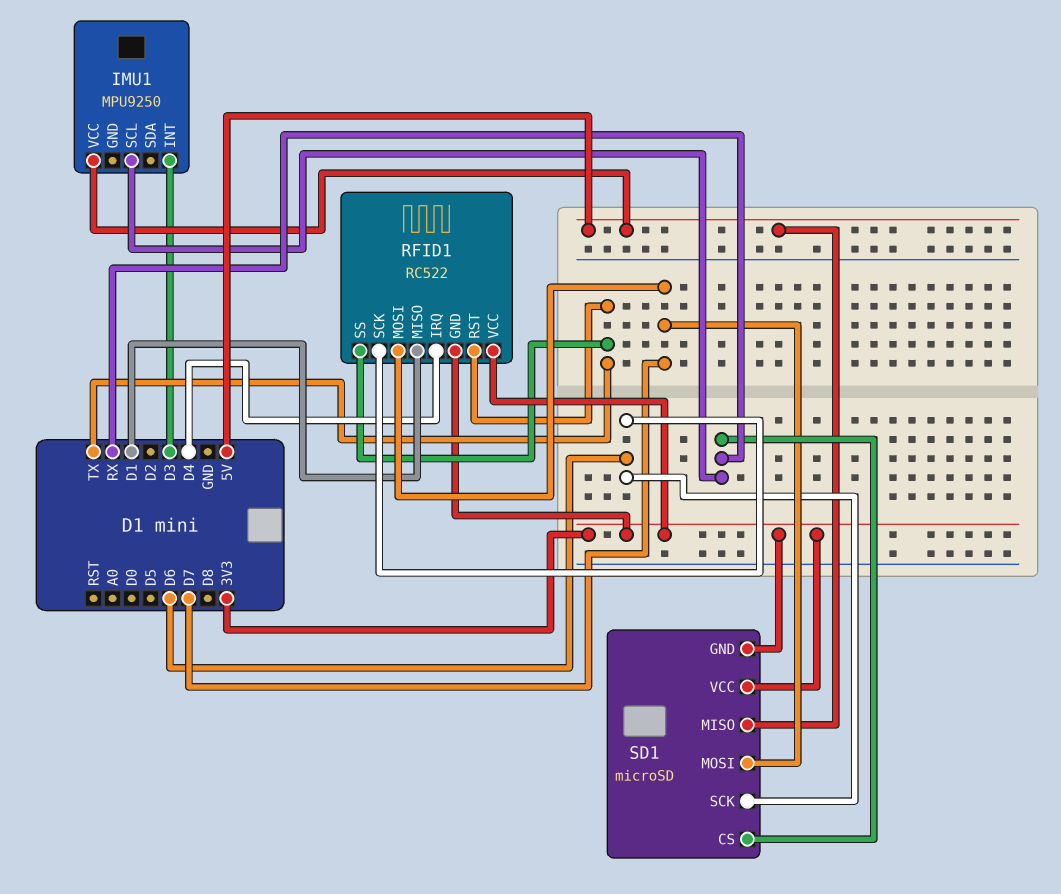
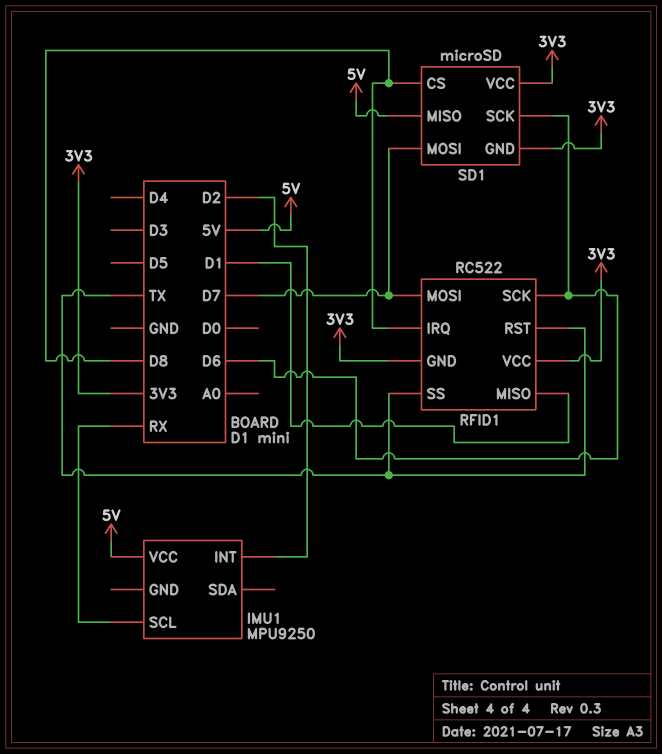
IMU1 pin INT: D3 -> D2
RFID1 pin IRQ: D4 -> D8
SD1 pin CS: RX -> D8

